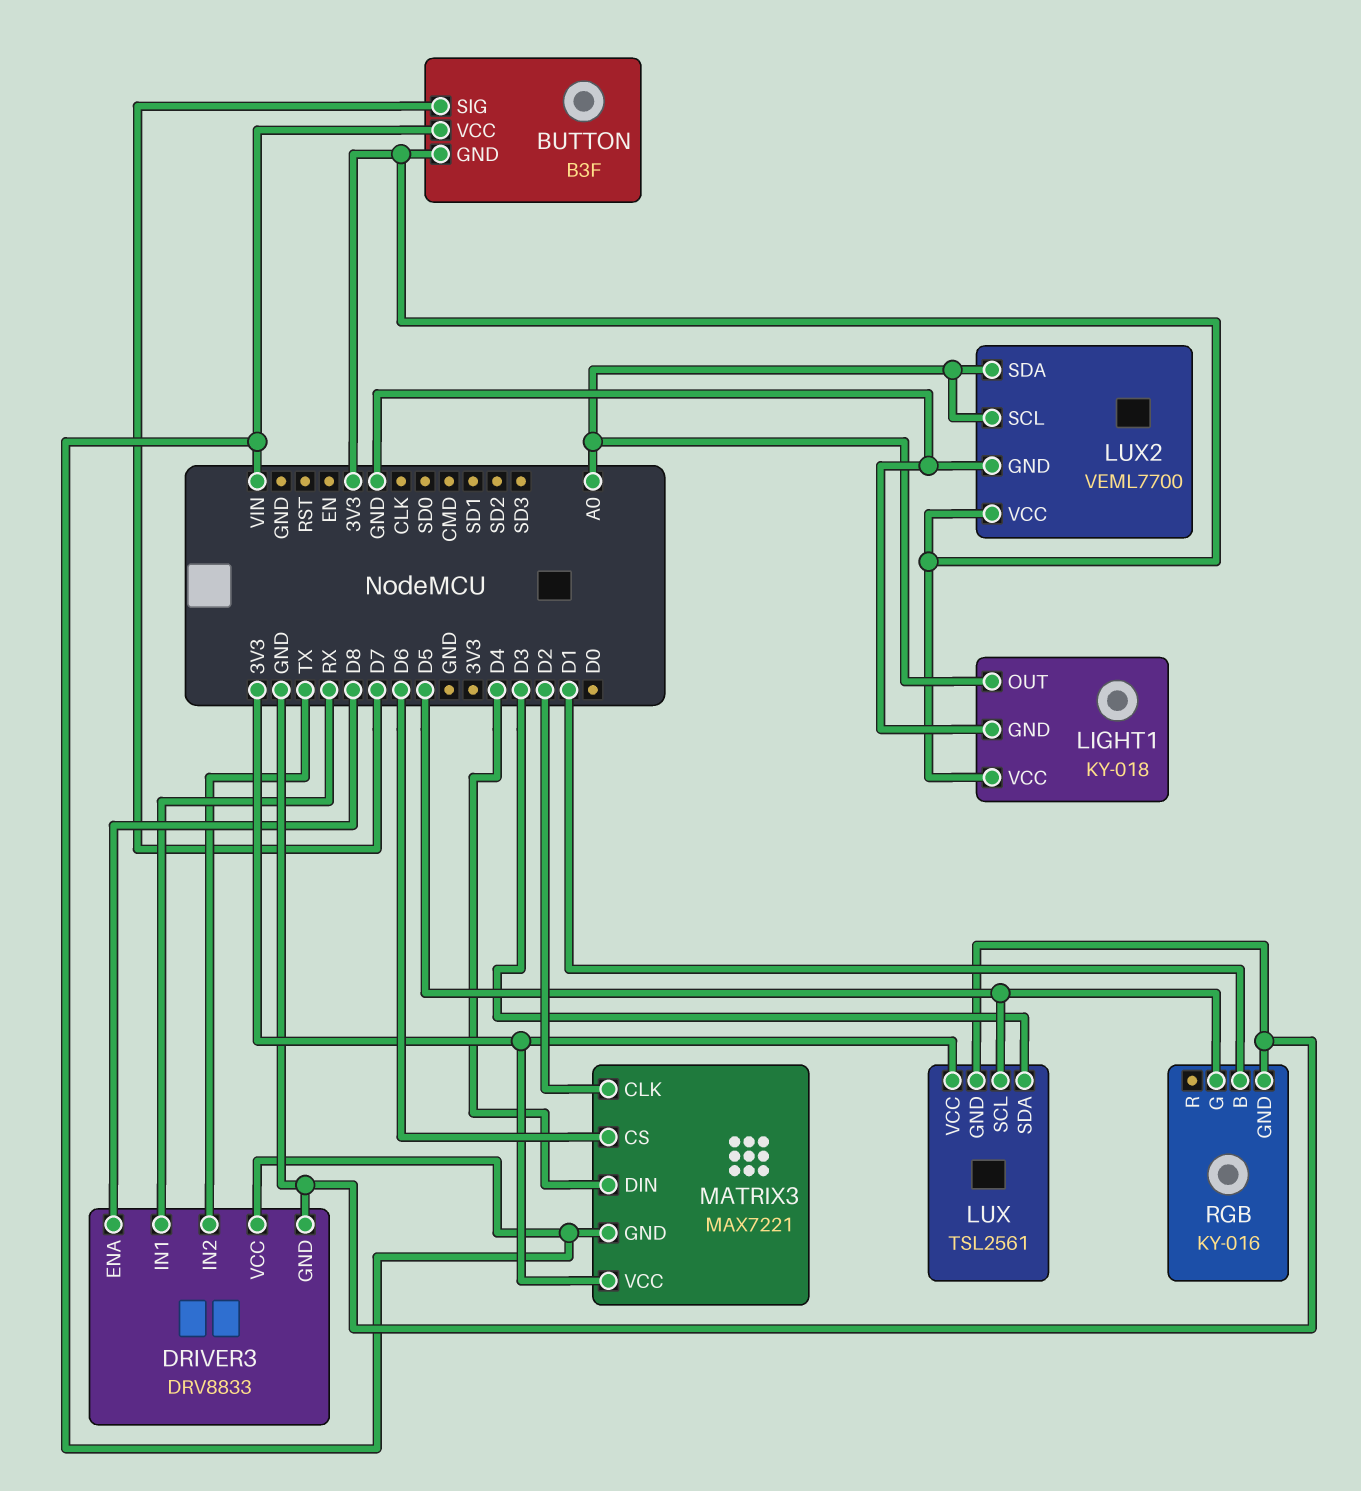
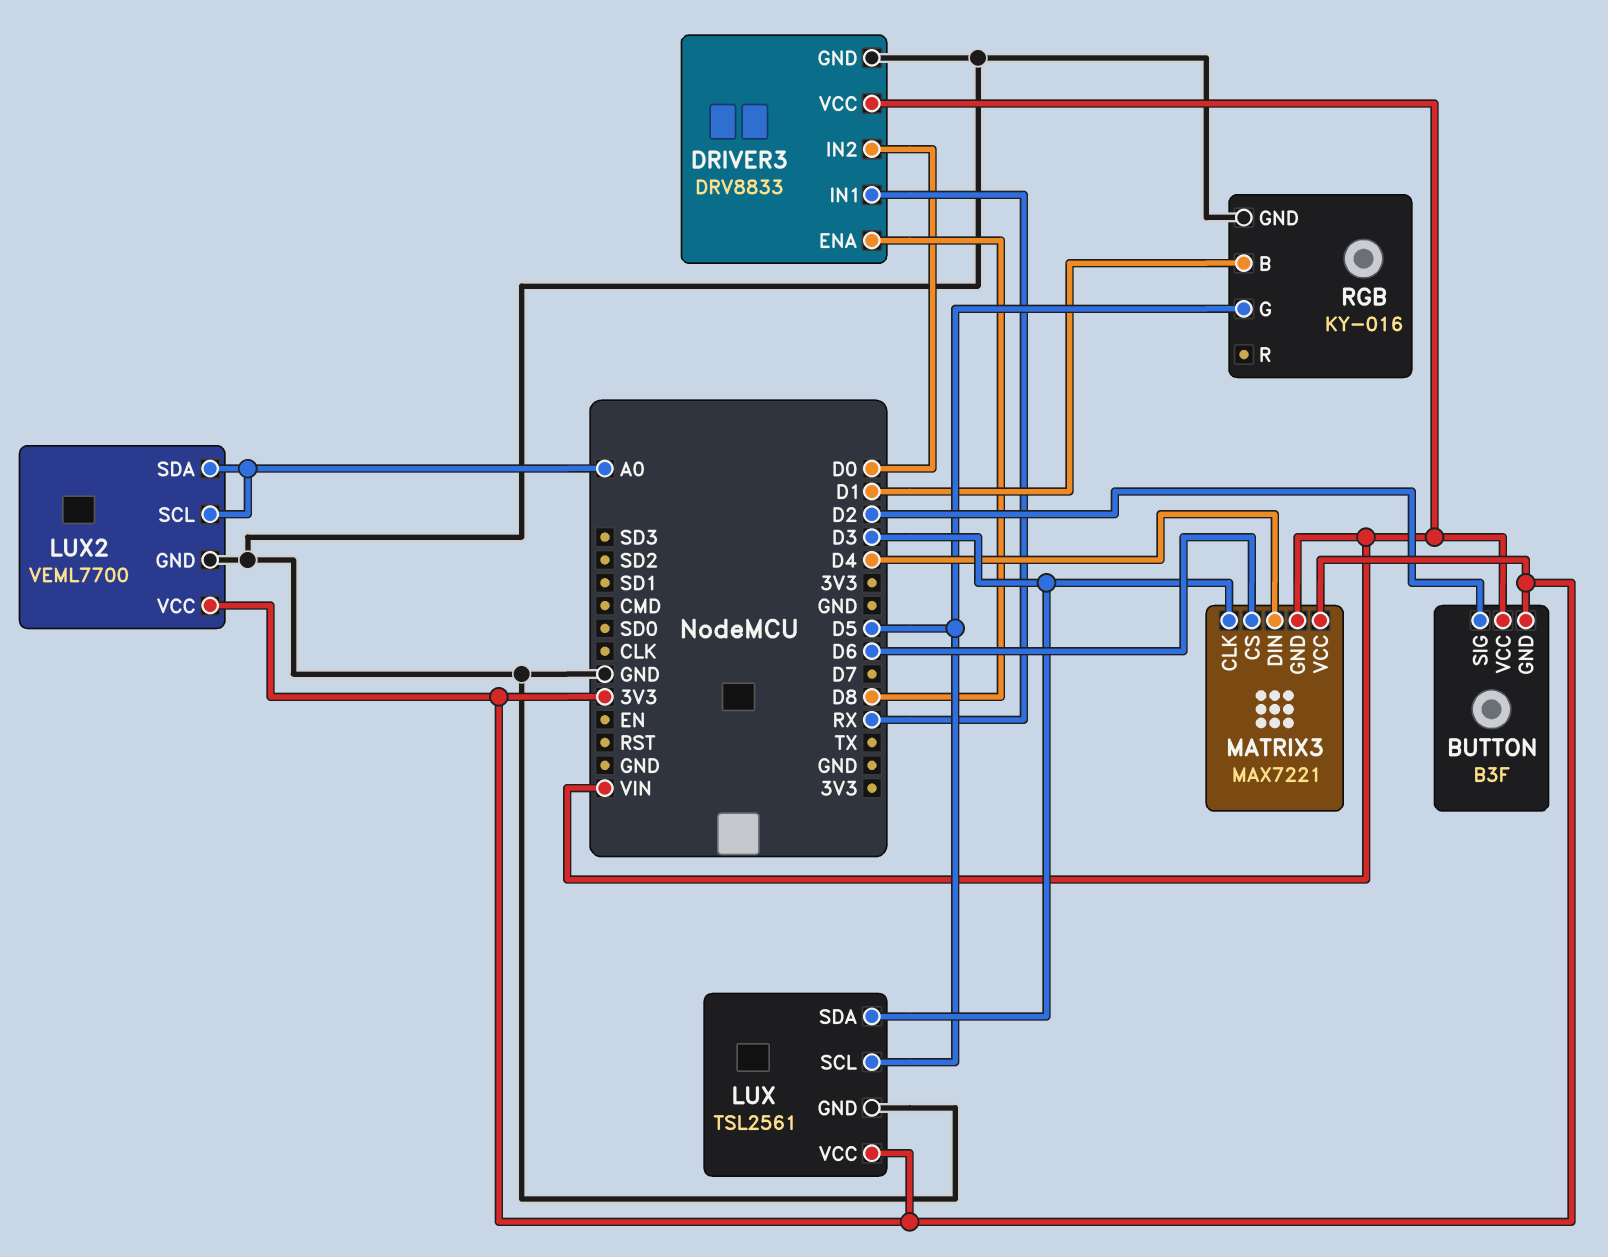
BUTTON pin SIG: D7 -> D2
DRIVER3 pin IN2: TX -> D0
LIGHT1: KY-018 -> none
LIGHT1 pin GND: GND -> none
LIGHT1 pin OUT: A0 -> none
LIGHT1 pin VCC: 3V3 -> none
MATRIX3 pin CLK: D2 -> D3

